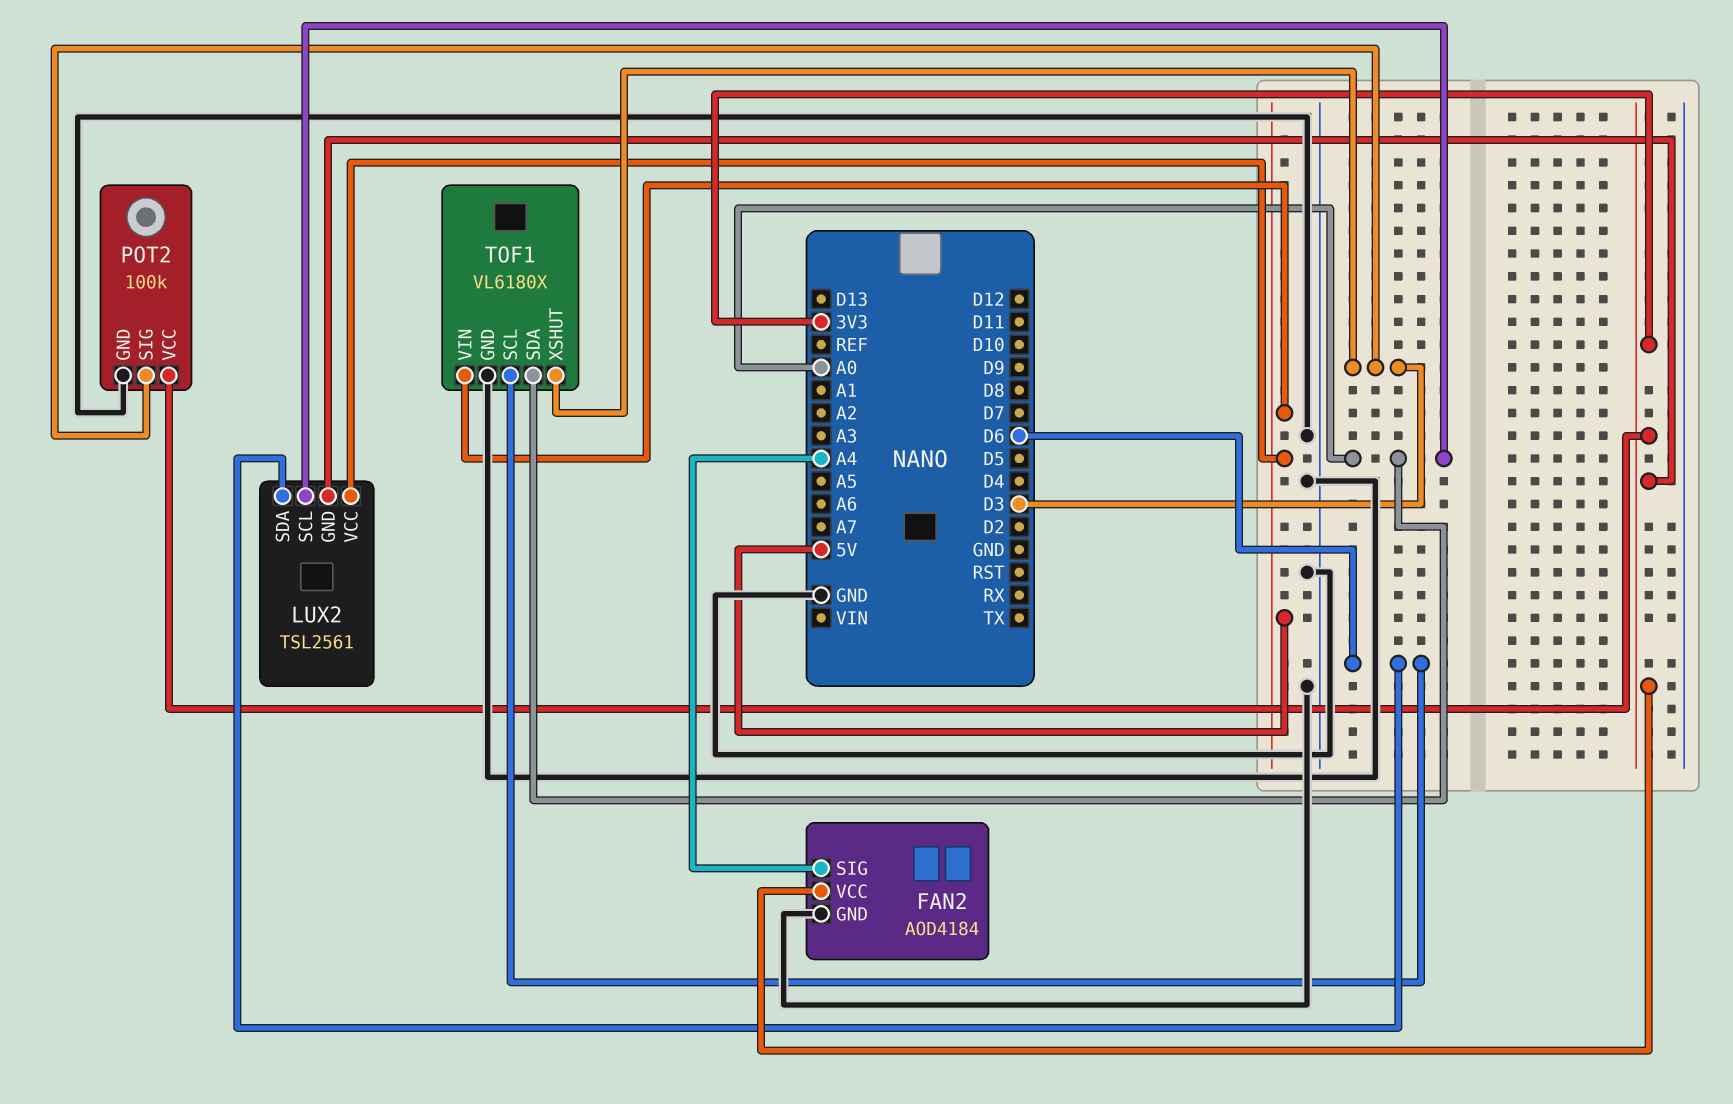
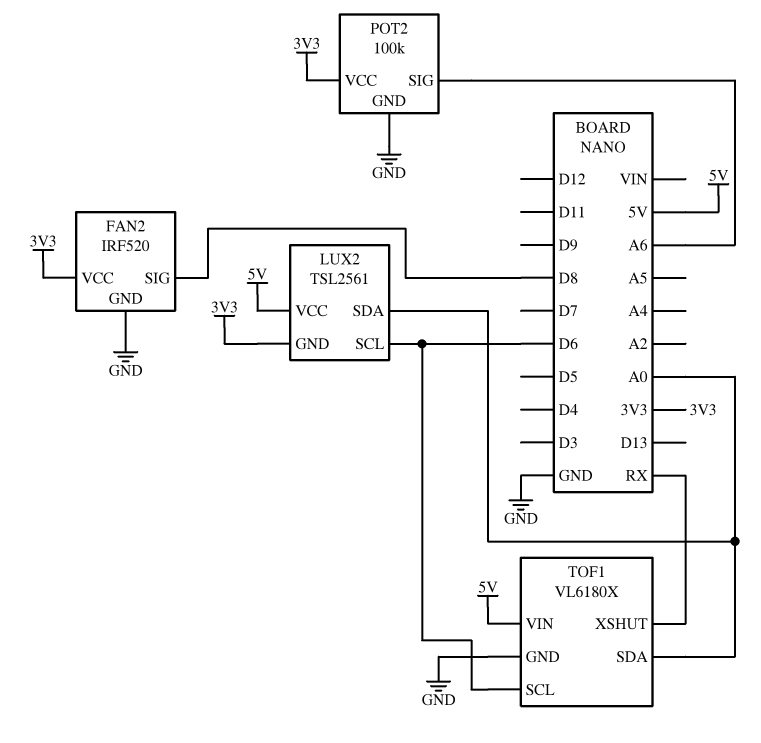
FAN2: AOD4184 -> IRF520
FAN2 pin SIG: A4 -> D8
LUX2 pin SCL: A0 -> D6
LUX2 pin SDA: D6 -> A0
POT2 pin SIG: D3 -> A6
TOF1 pin XSHUT: D3 -> RX

